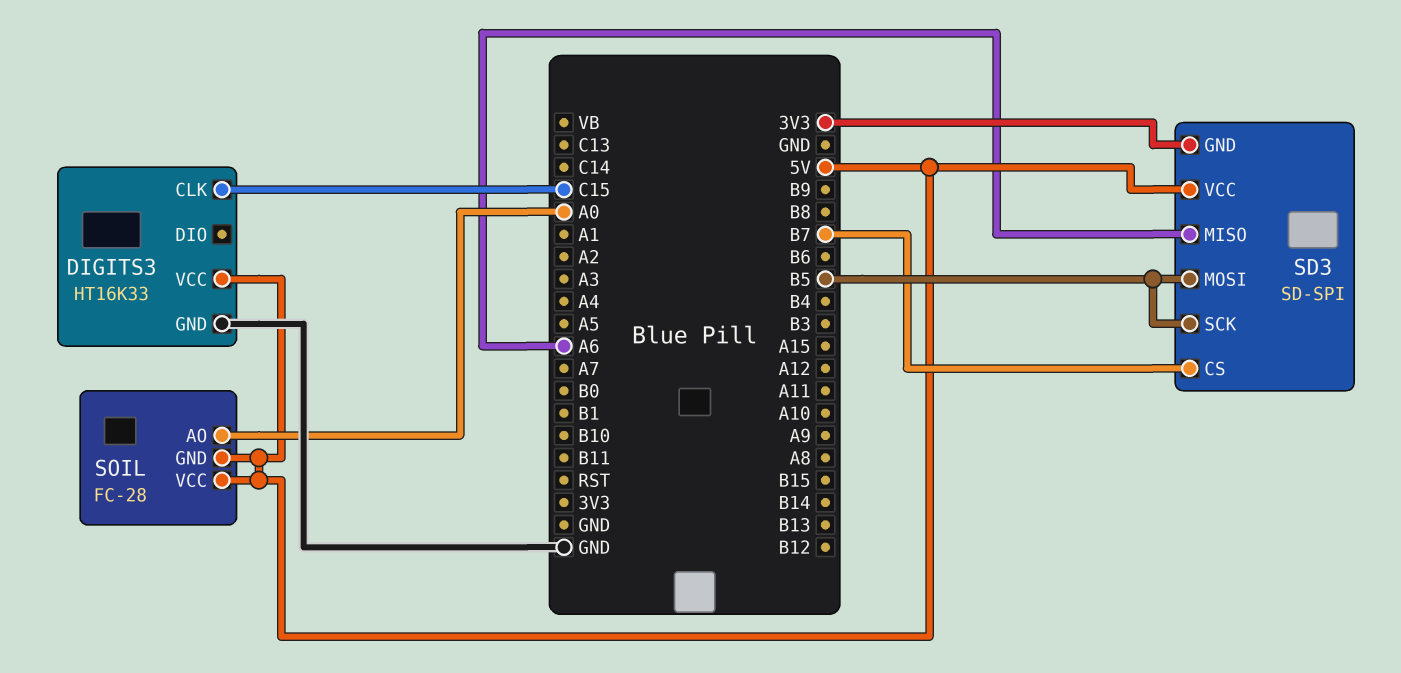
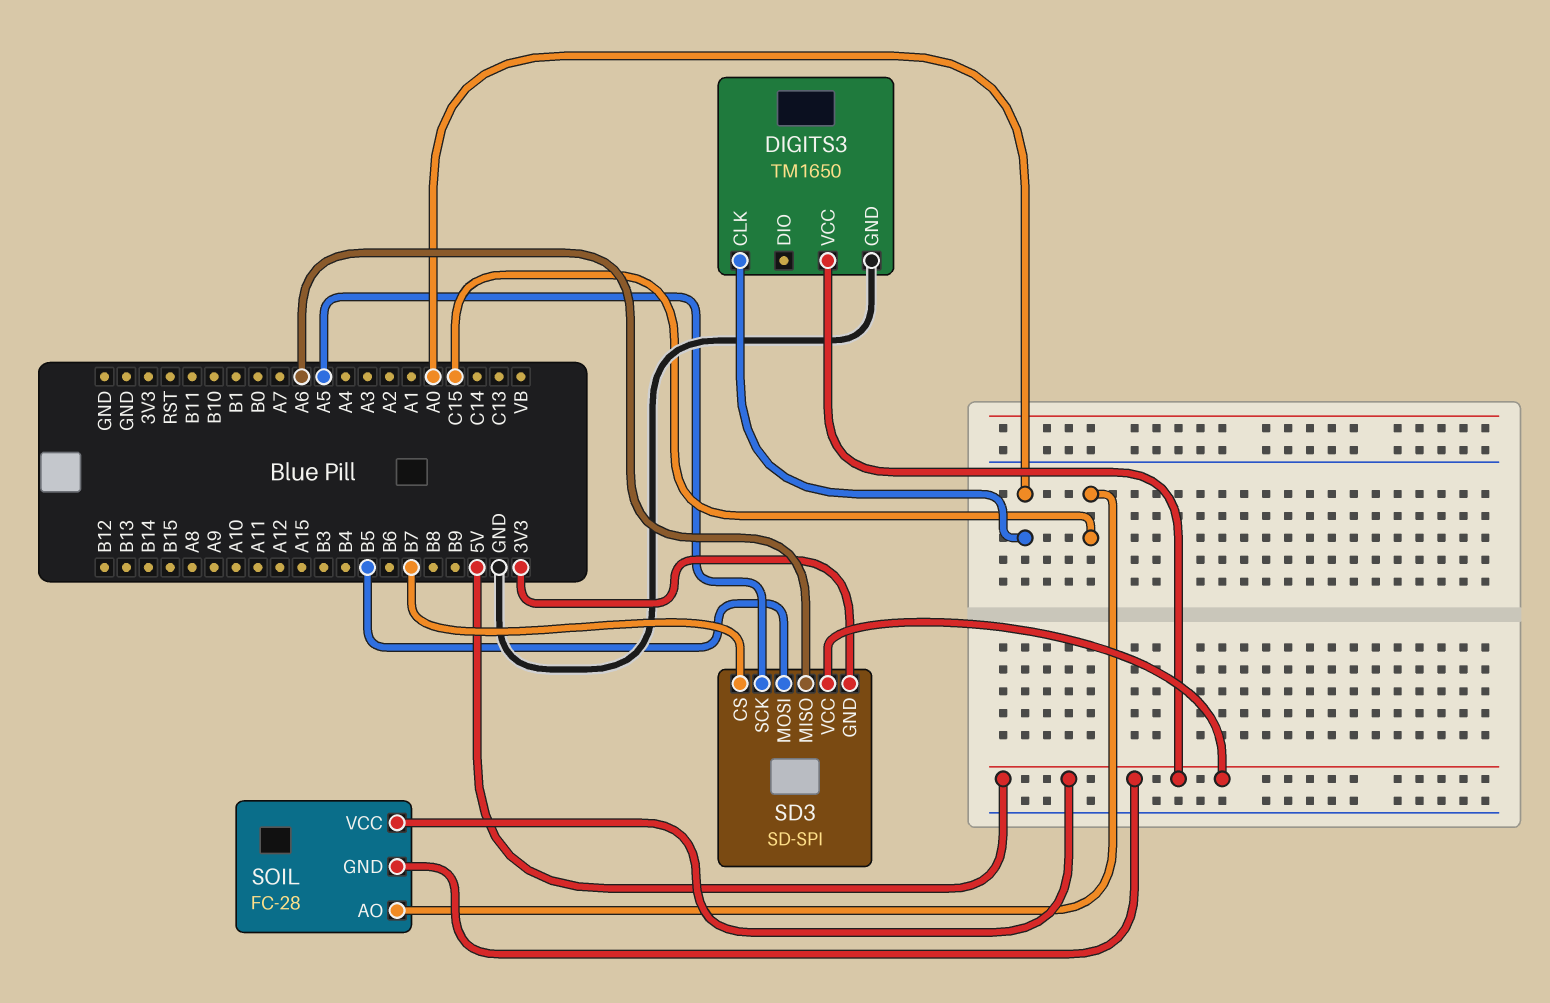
DIGITS3: HT16K33 -> TM1650
DIGITS3 pin CLK: C15 -> A0
SD3 pin SCK: B5 -> A5
SOIL pin AO: A0 -> C15

